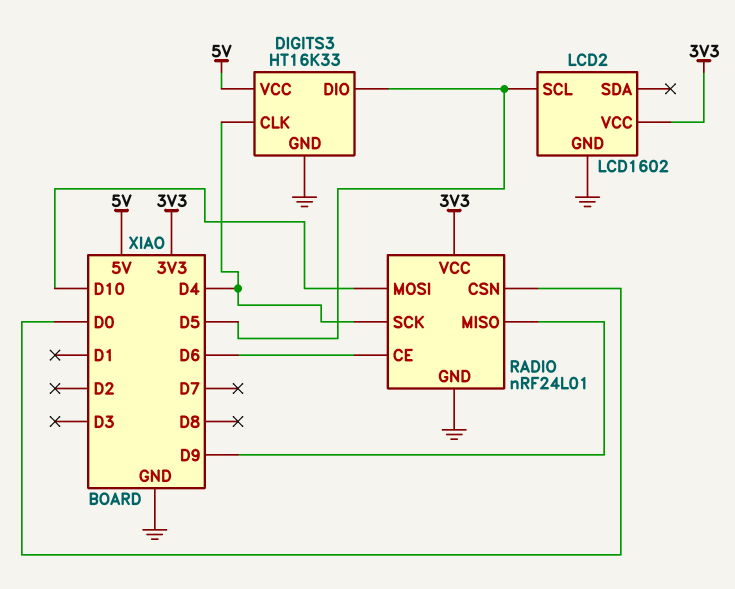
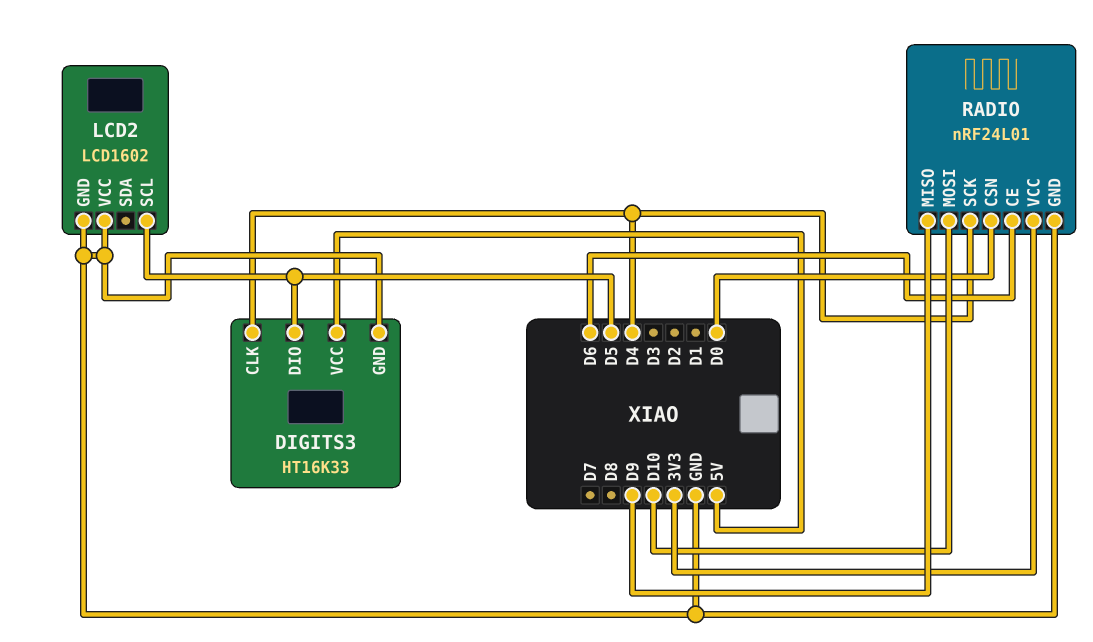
LCD2 pin VCC: 3V3 -> GND

